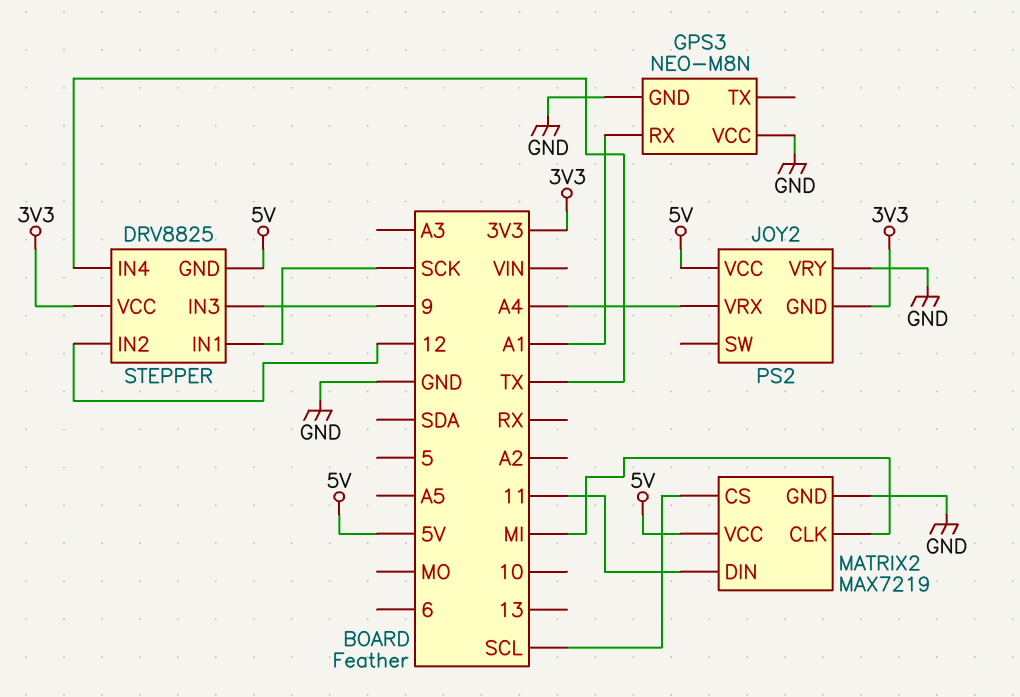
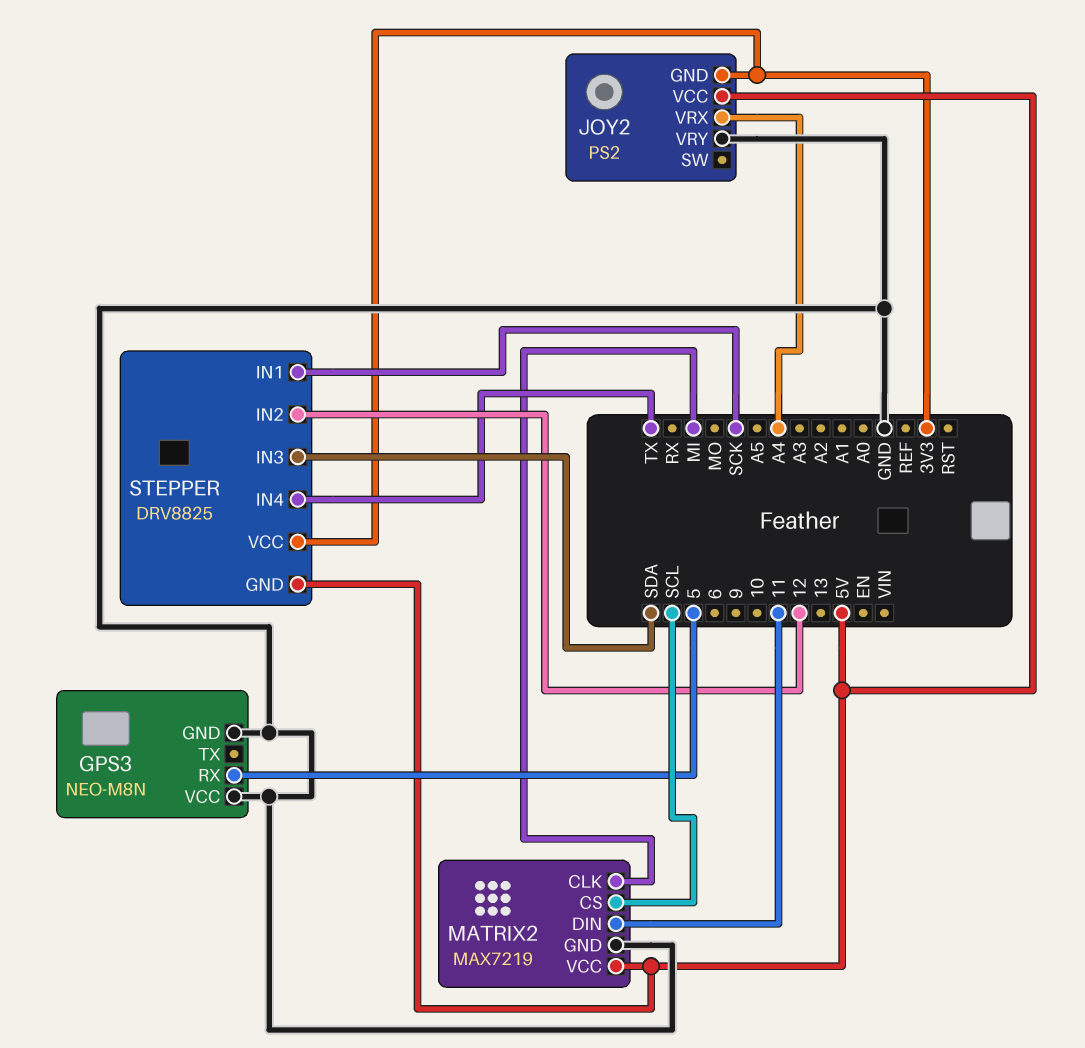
GPS3 pin RX: A1 -> 5
STEPPER pin IN3: 9 -> SDA

